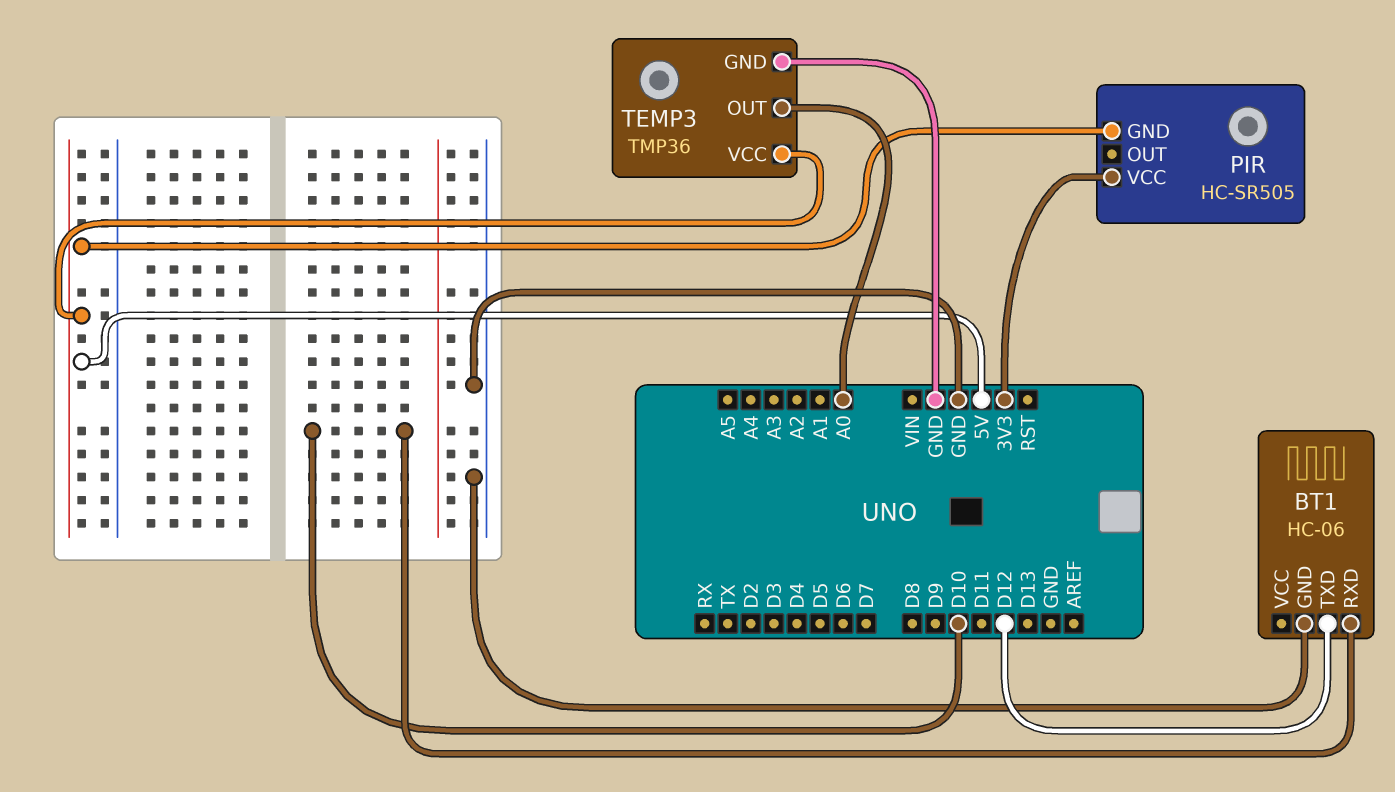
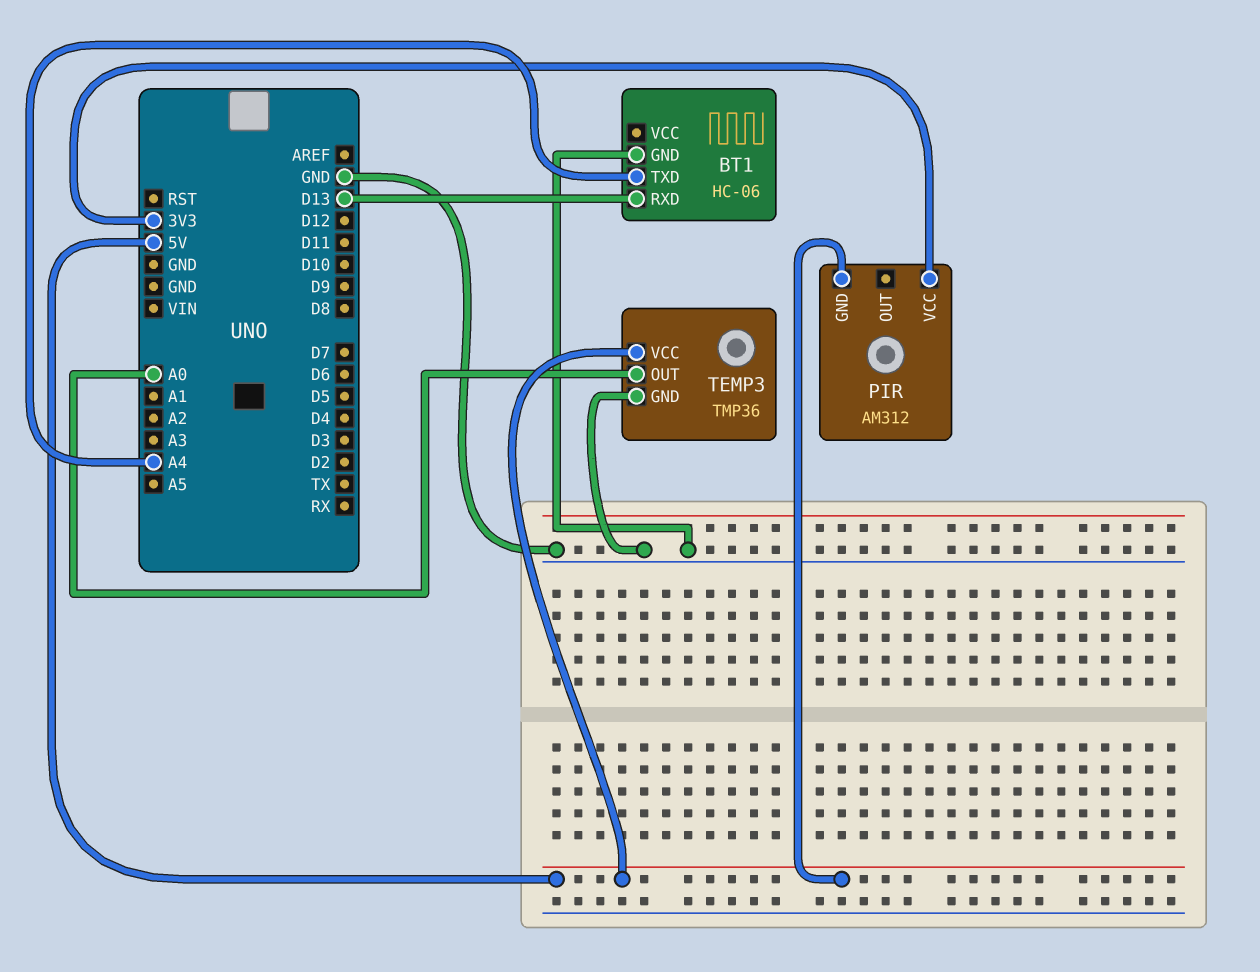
BT1 pin RXD: D10 -> D13
BT1 pin TXD: D12 -> A4
PIR: HC-SR505 -> AM312

